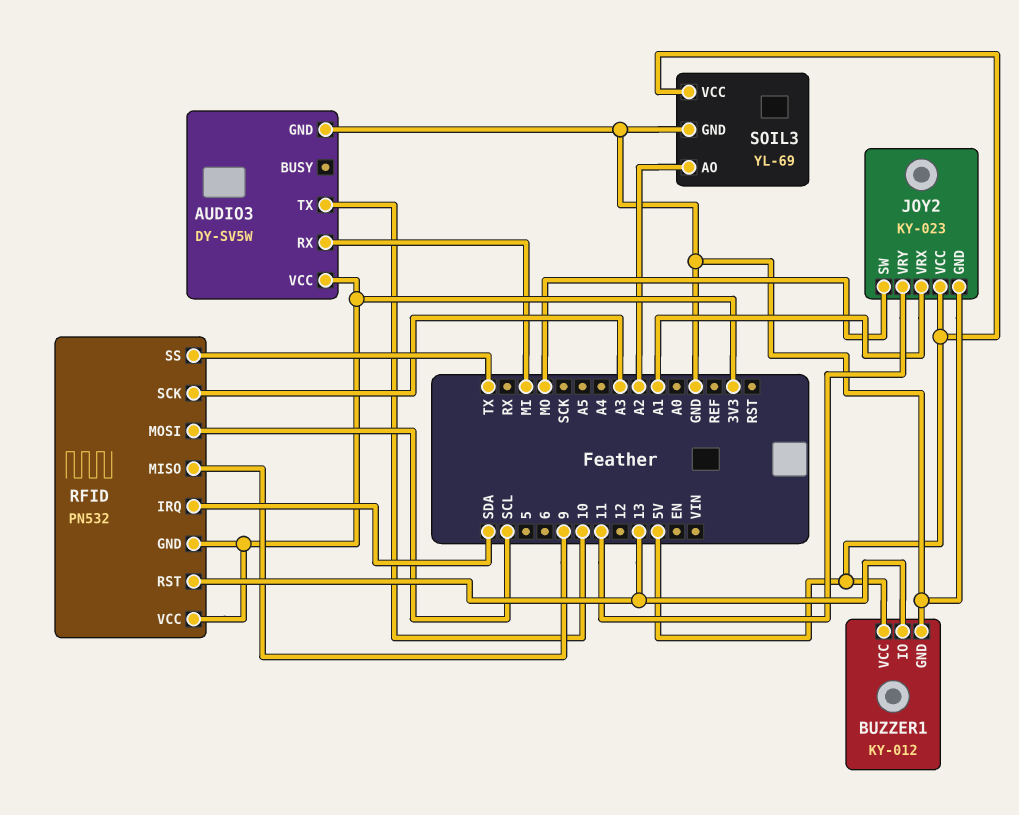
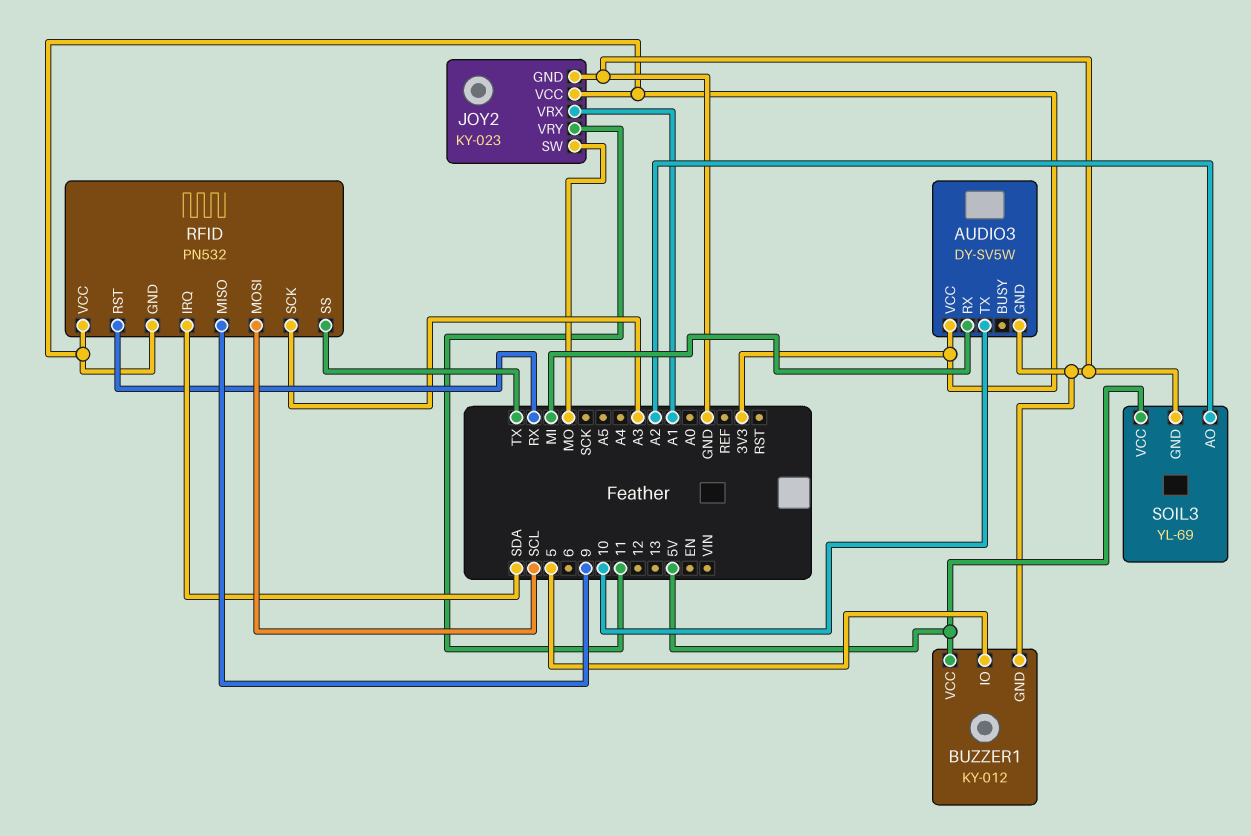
BUZZER1 pin IO: 13 -> 5
JOY2 pin VCC: 5V -> 3V3
RFID pin RST: 13 -> RX

